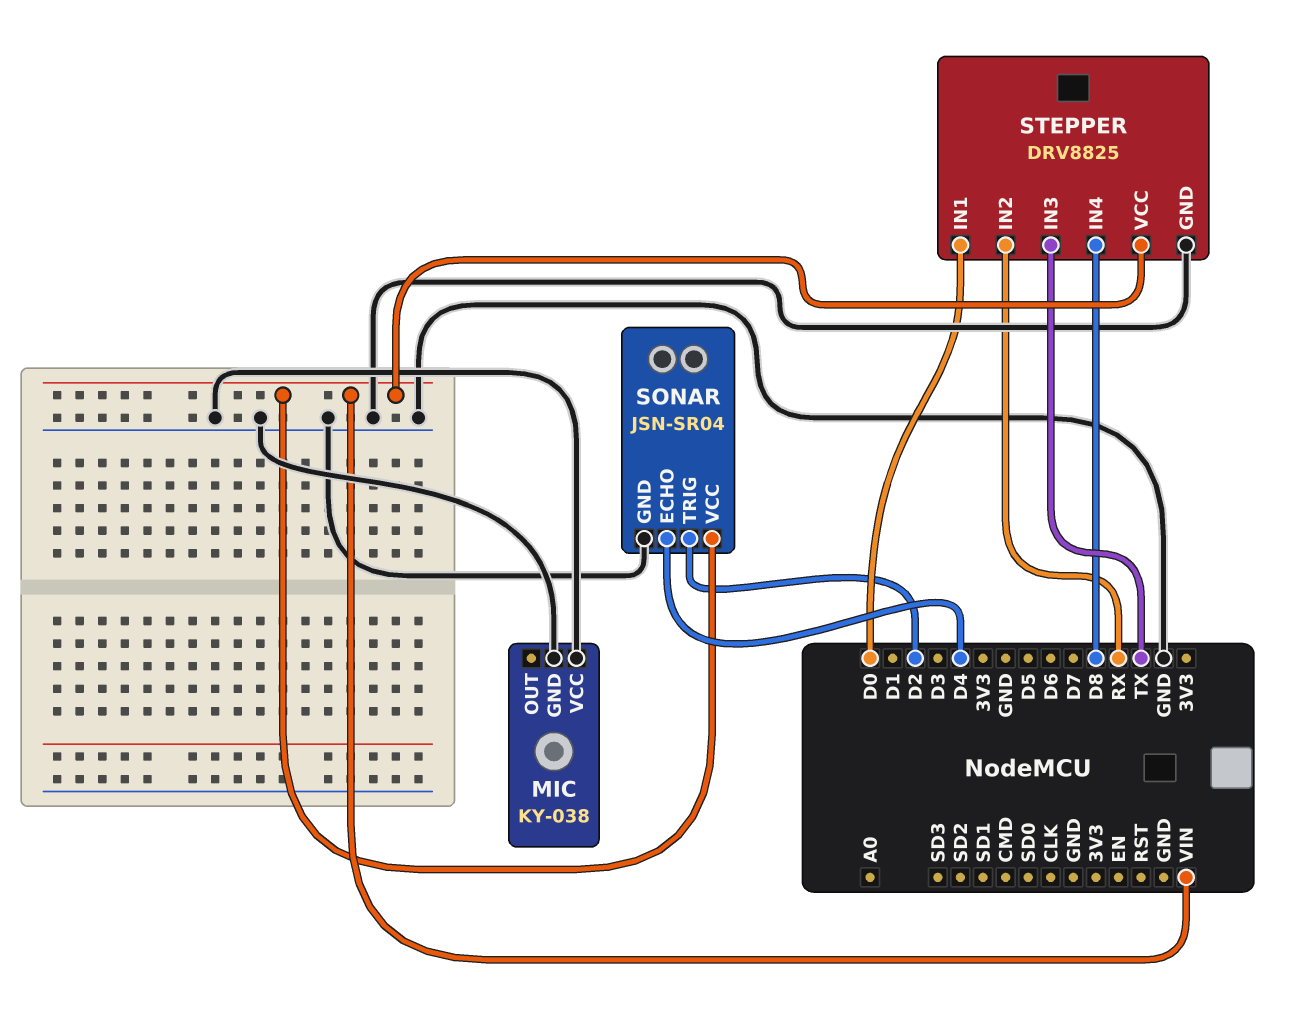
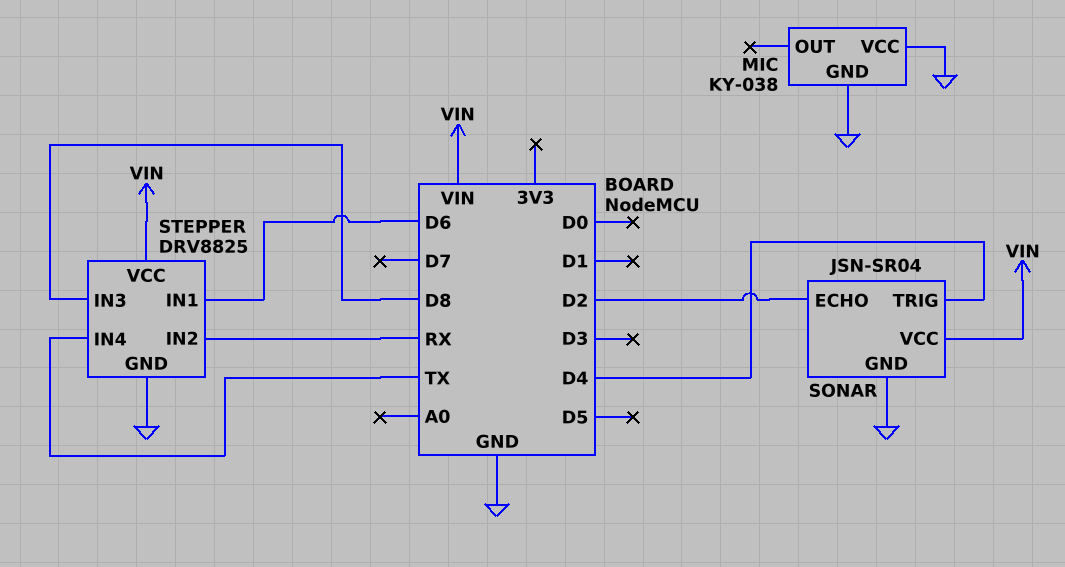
SONAR pin ECHO: D4 -> D2
SONAR pin TRIG: D2 -> D4
STEPPER pin IN1: D0 -> D6
STEPPER pin IN3: TX -> D8
STEPPER pin IN4: D8 -> TX

